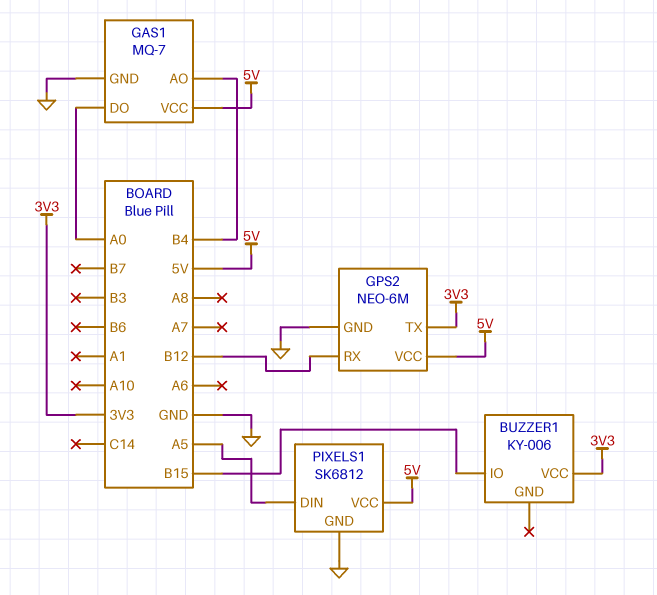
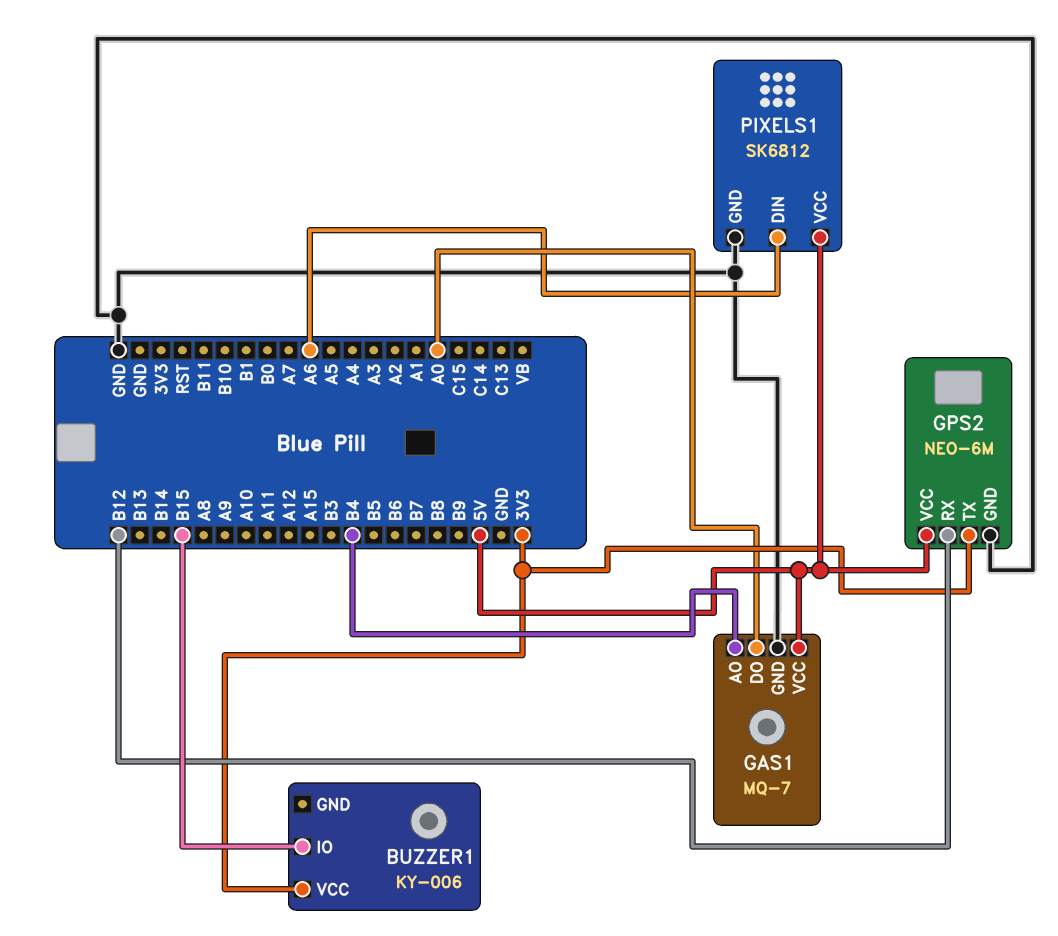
PIXELS1 pin DIN: A5 -> A6

